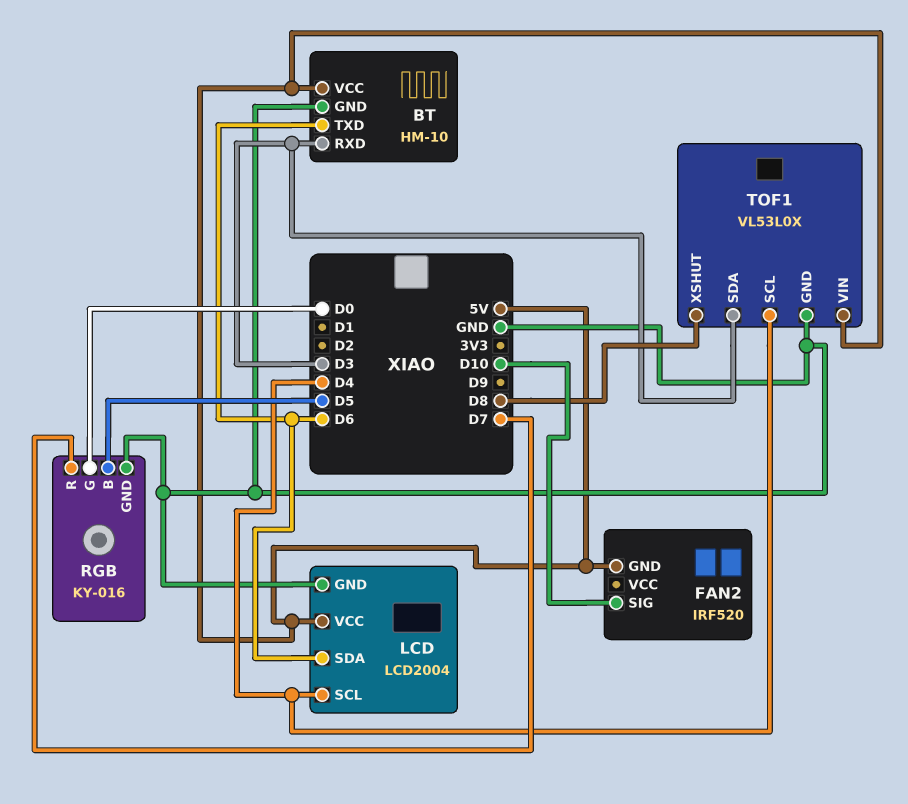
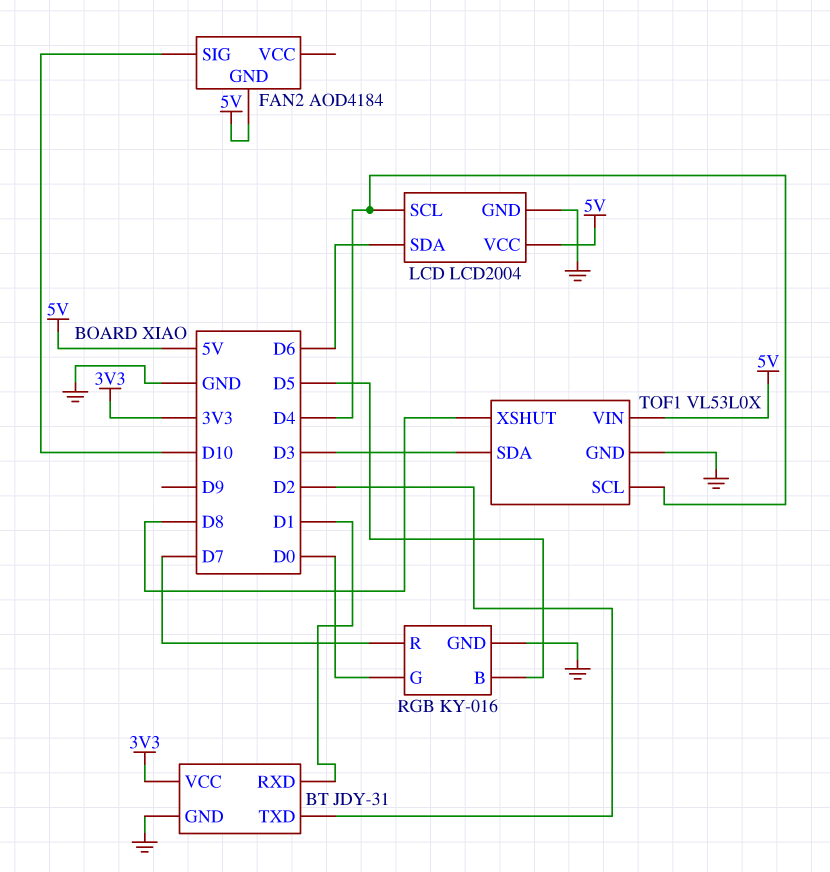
BT: HM-10 -> JDY-31
BT pin RXD: D3 -> D1
BT pin TXD: D6 -> D2
BT pin VCC: 5V -> 3V3
FAN2: IRF520 -> AOD4184

